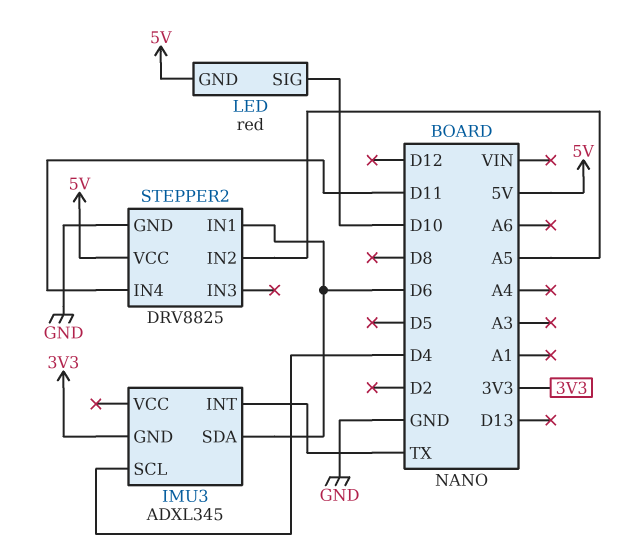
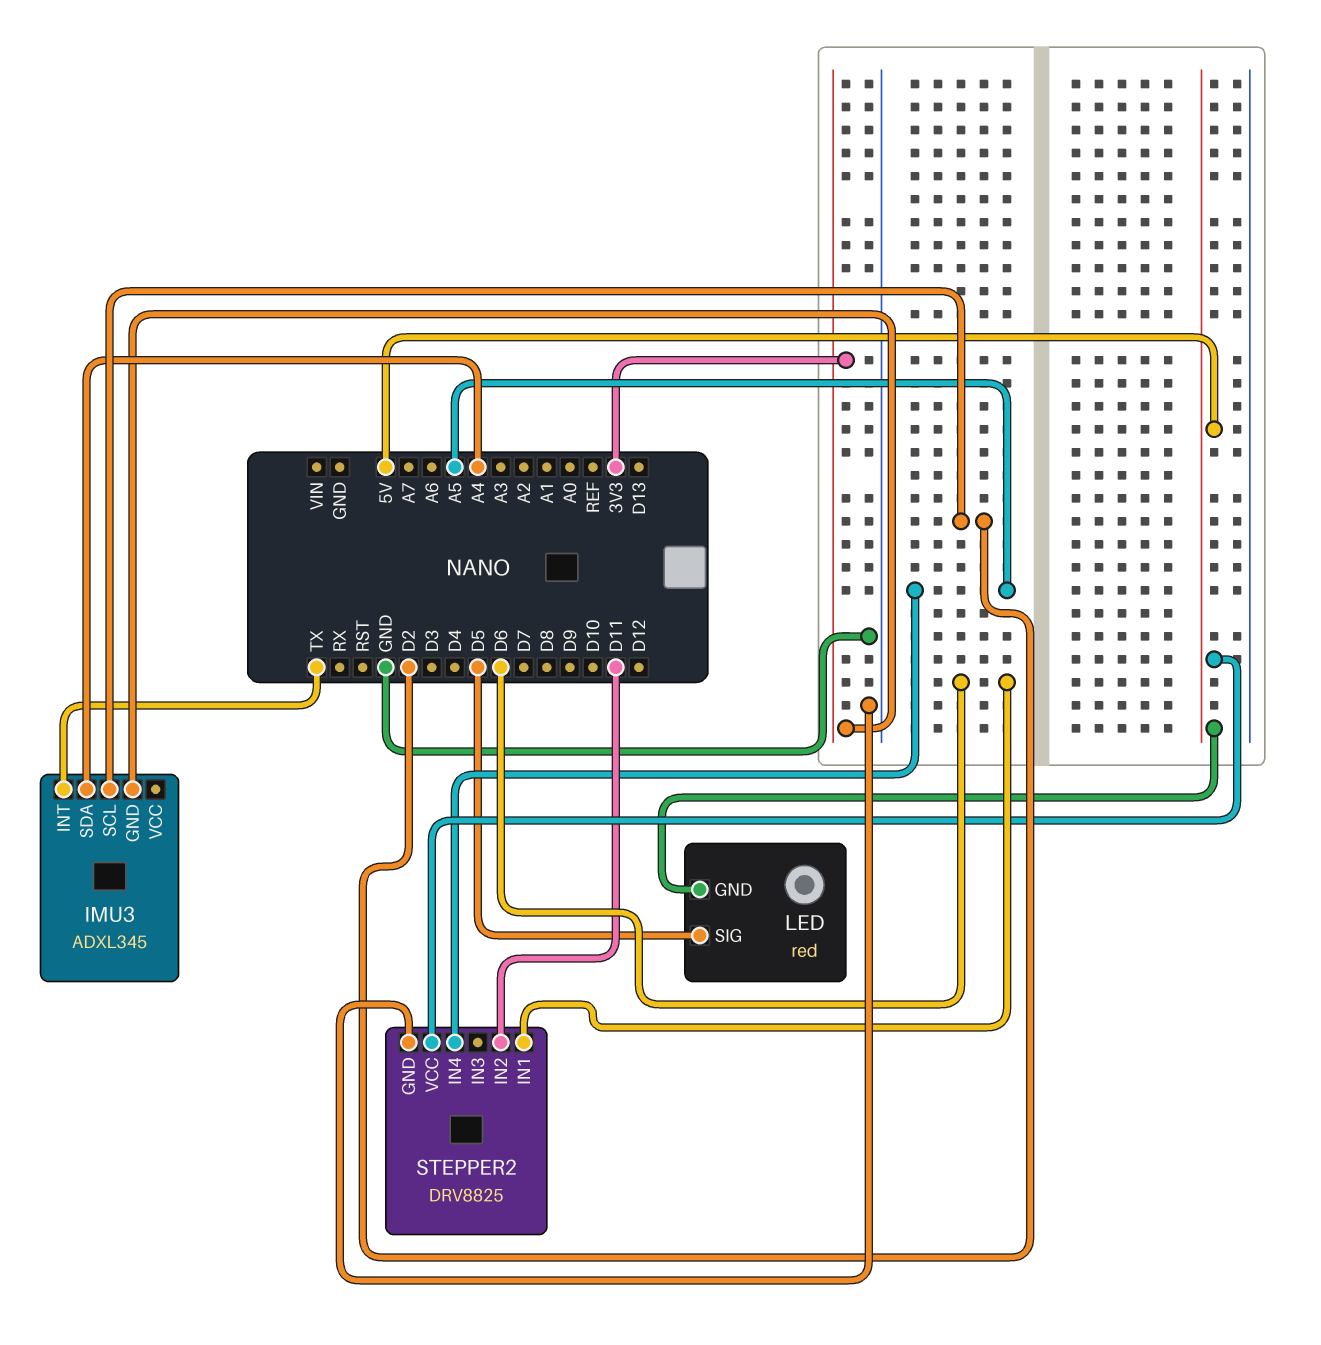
IMU3 pin SCL: D4 -> D2
IMU3 pin SDA: D6 -> A4
LED pin SIG: D10 -> D5
STEPPER2 pin IN2: A5 -> D11
STEPPER2 pin IN4: D11 -> A5

